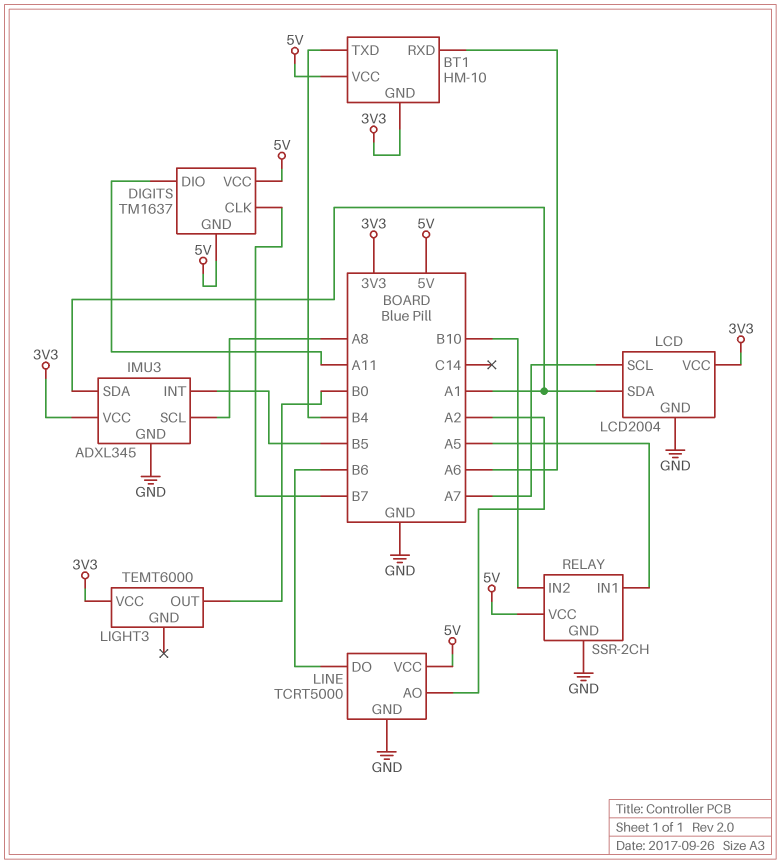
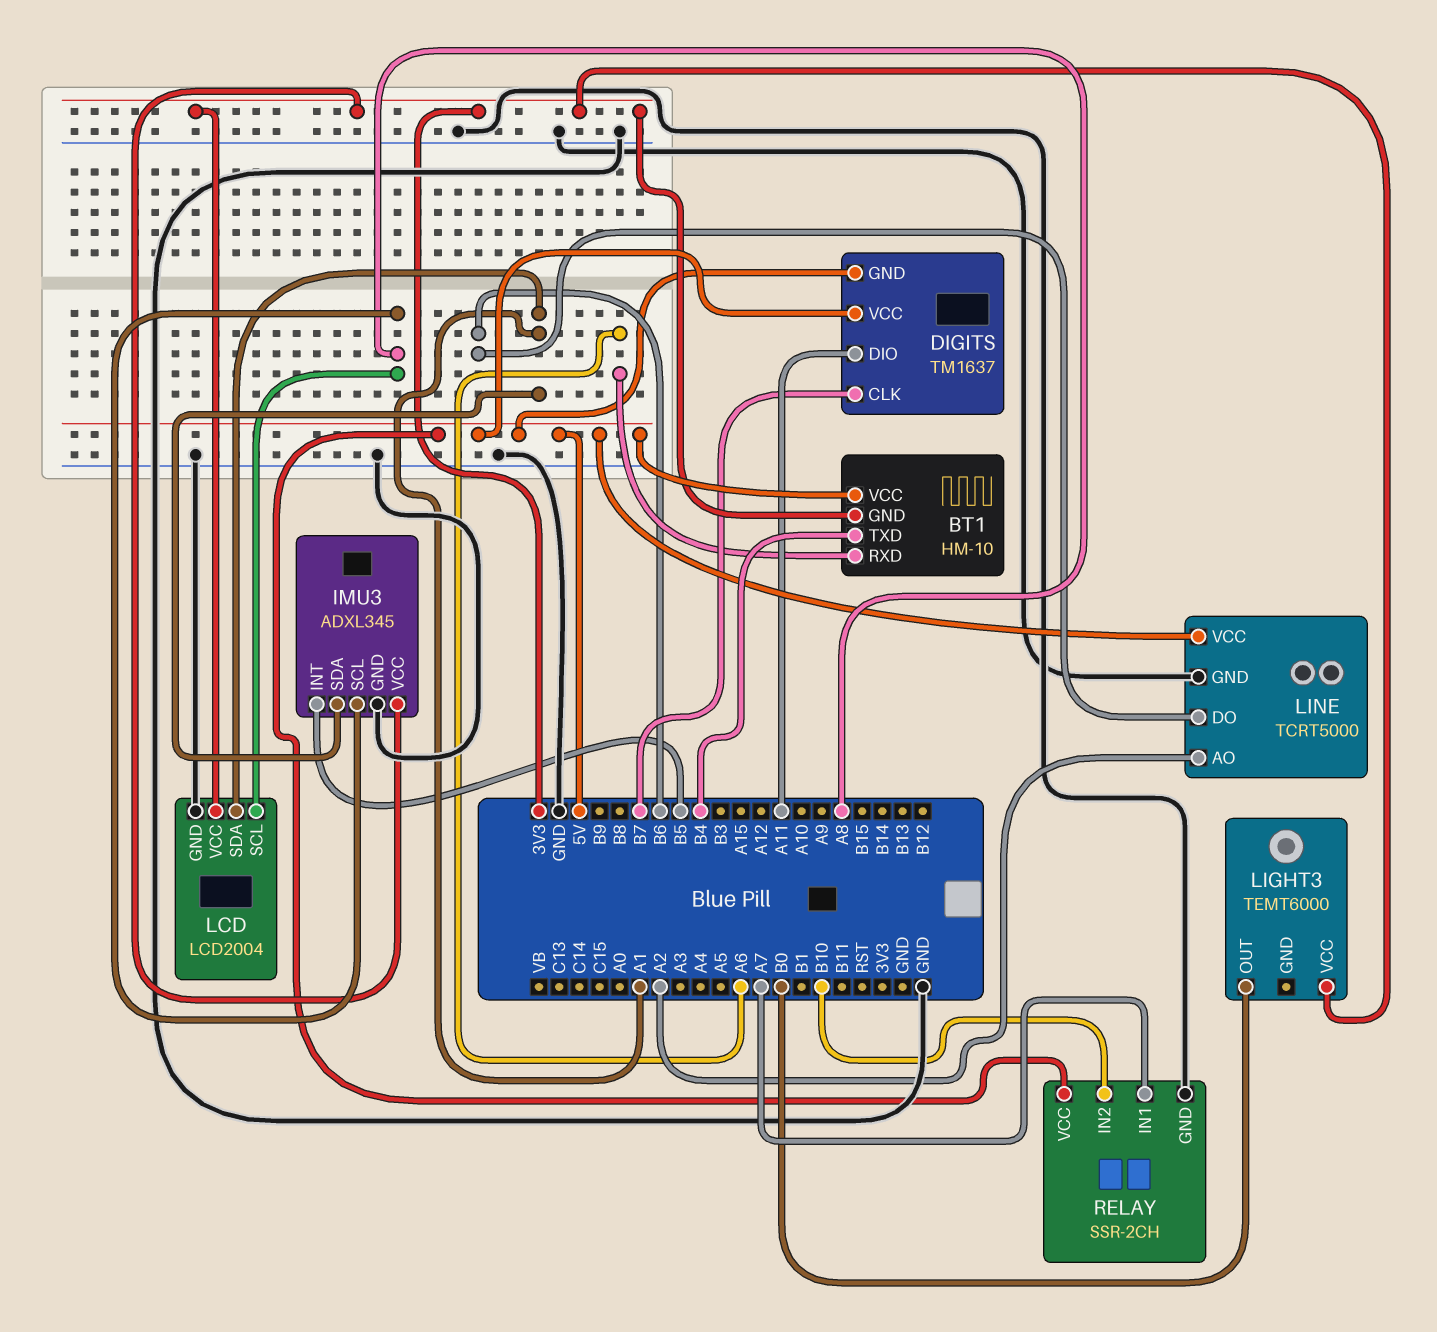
LCD pin SCL: A7 -> A8
RELAY pin IN1: A5 -> A7

